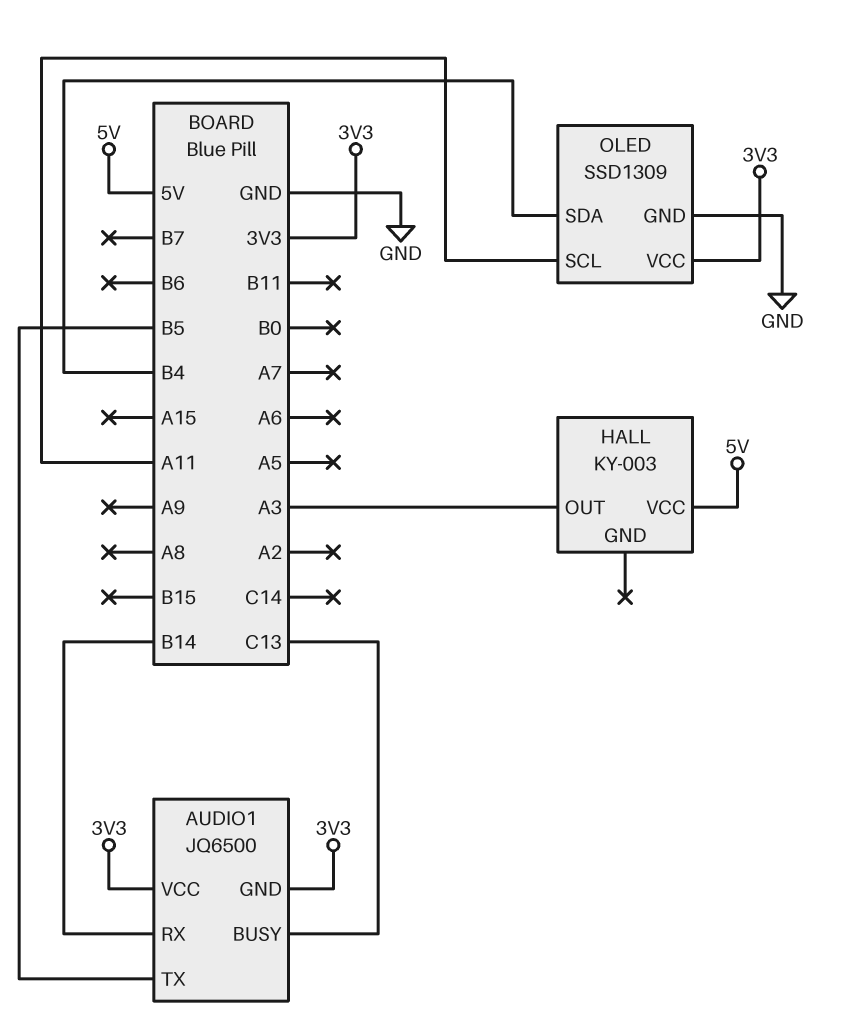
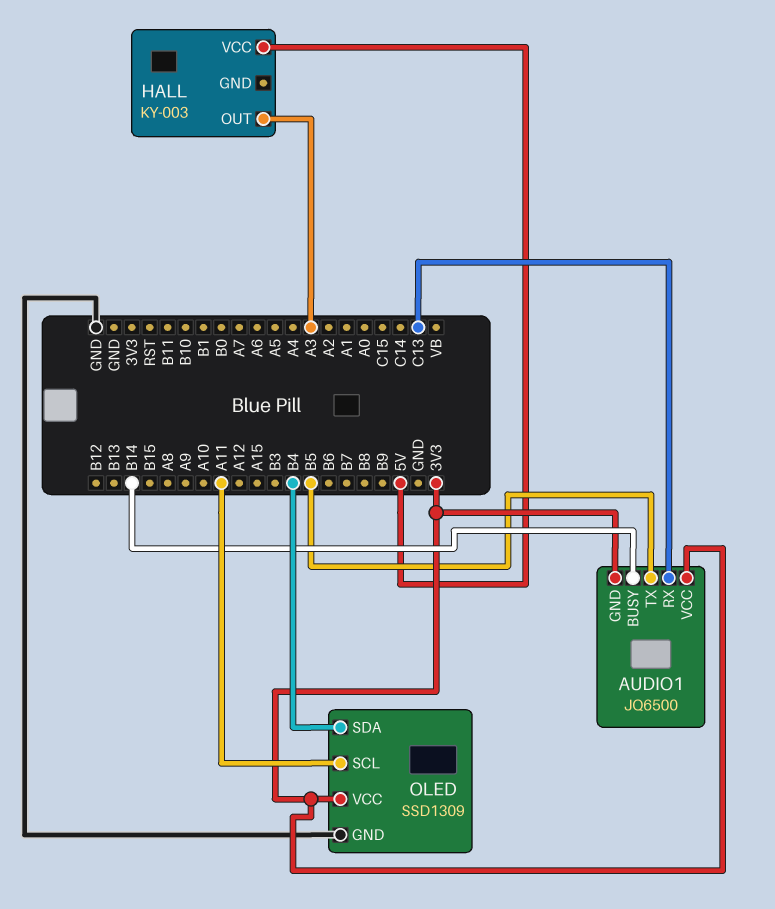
AUDIO1 pin BUSY: C13 -> B14
AUDIO1 pin RX: B14 -> C13

